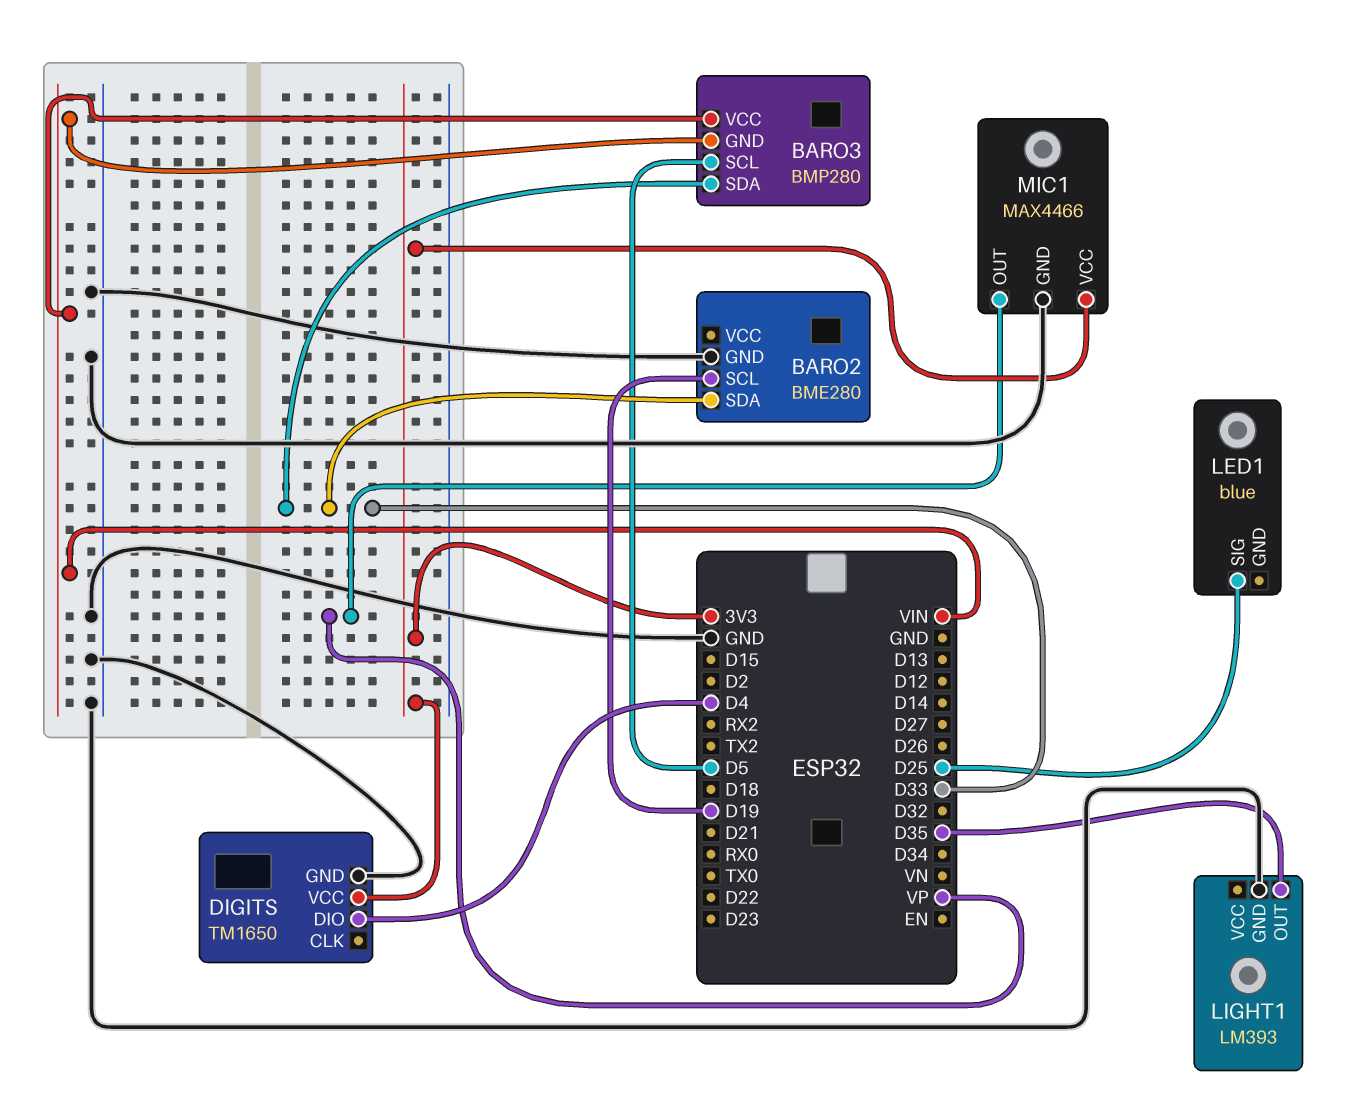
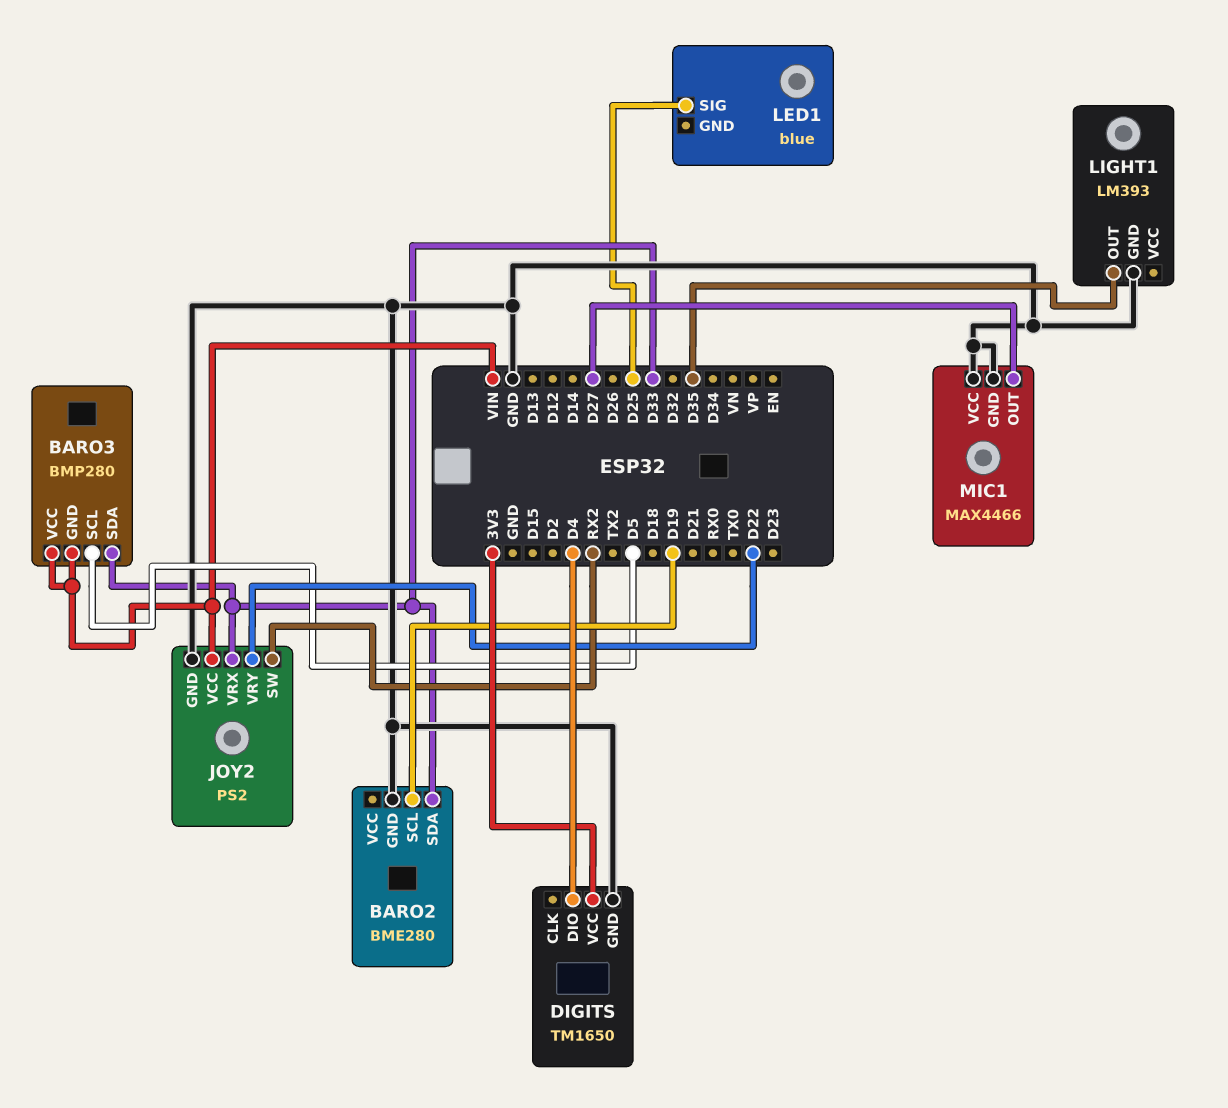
JOY2: none -> PS2
JOY2 pin GND: none -> GND
JOY2 pin SW: none -> RX2
JOY2 pin VCC: none -> VIN
JOY2 pin VRX: none -> D33
JOY2 pin VRY: none -> D22
MIC1 pin OUT: VP -> D27
MIC1 pin VCC: 3V3 -> GND

